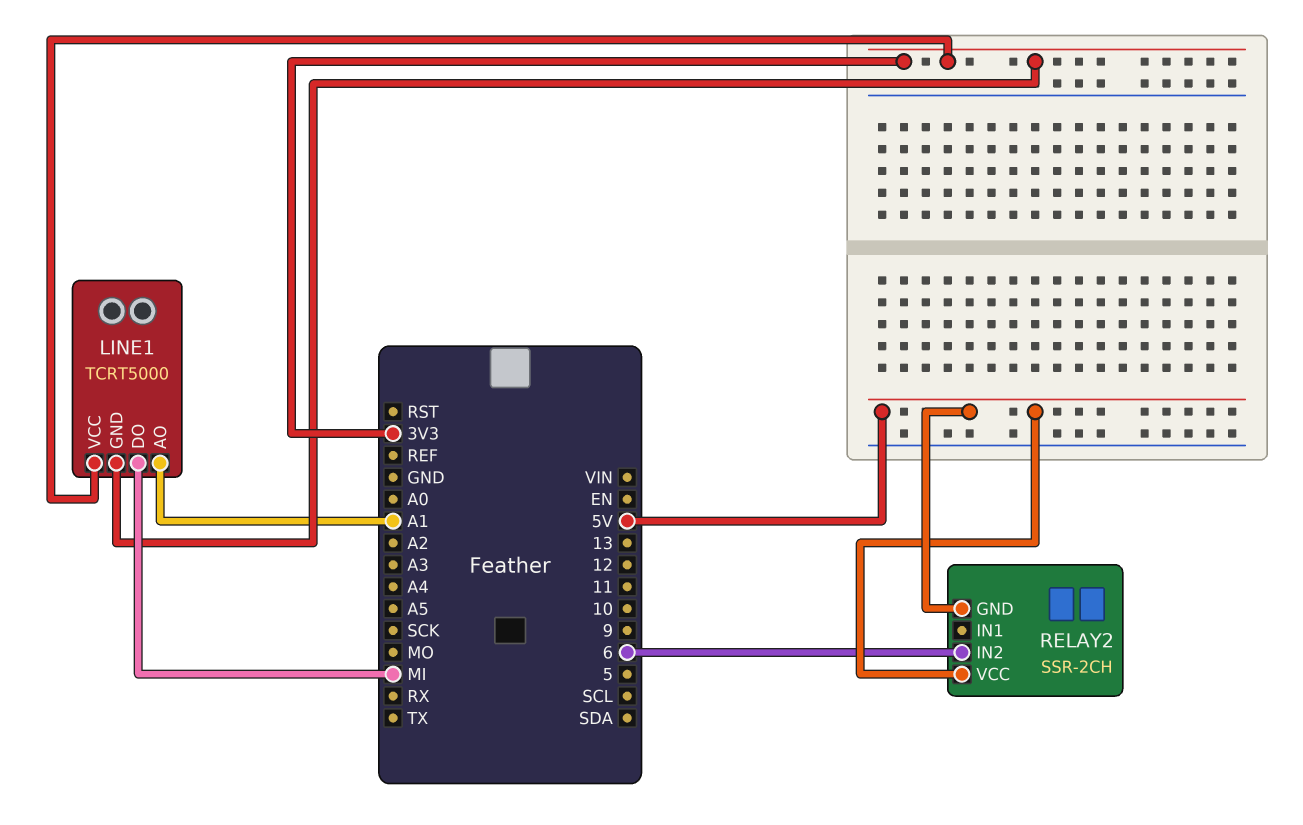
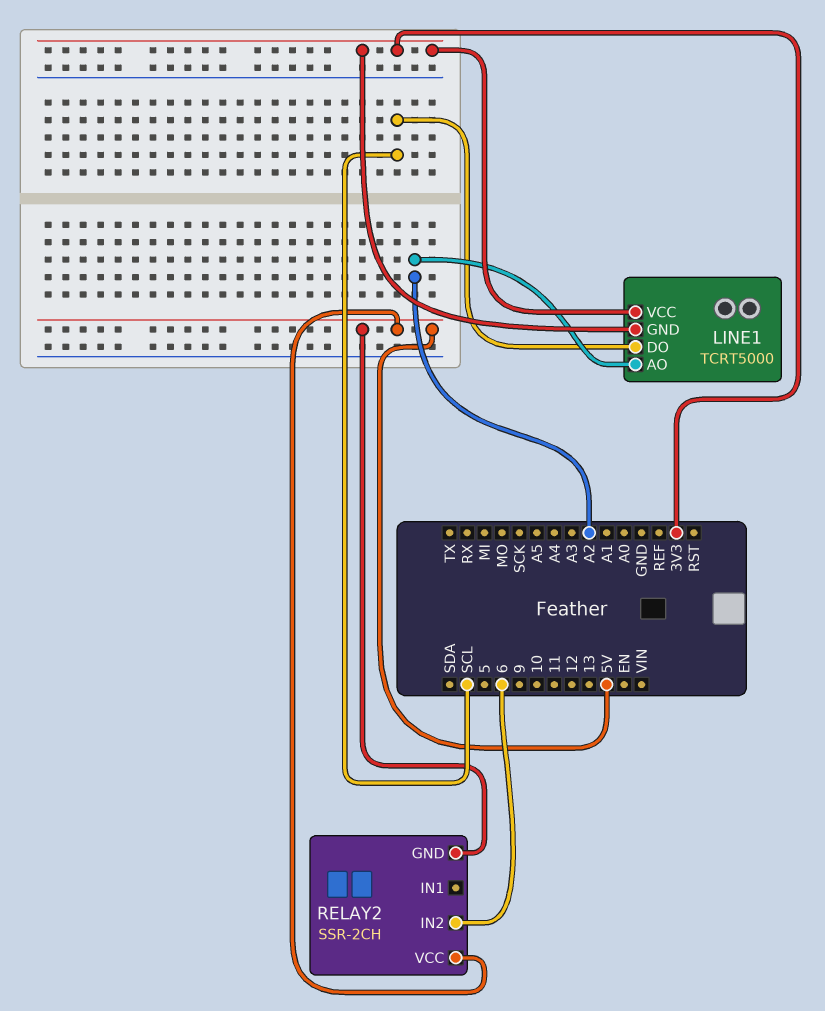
LINE1 pin AO: A1 -> A2
LINE1 pin DO: MI -> SCL

